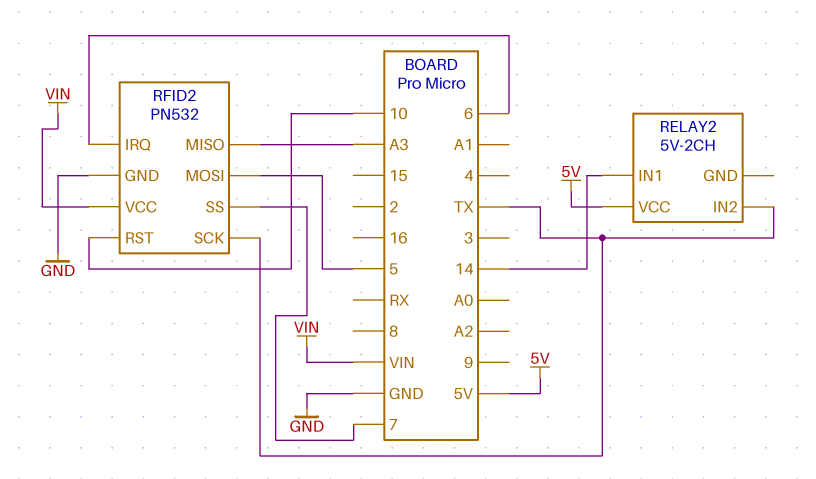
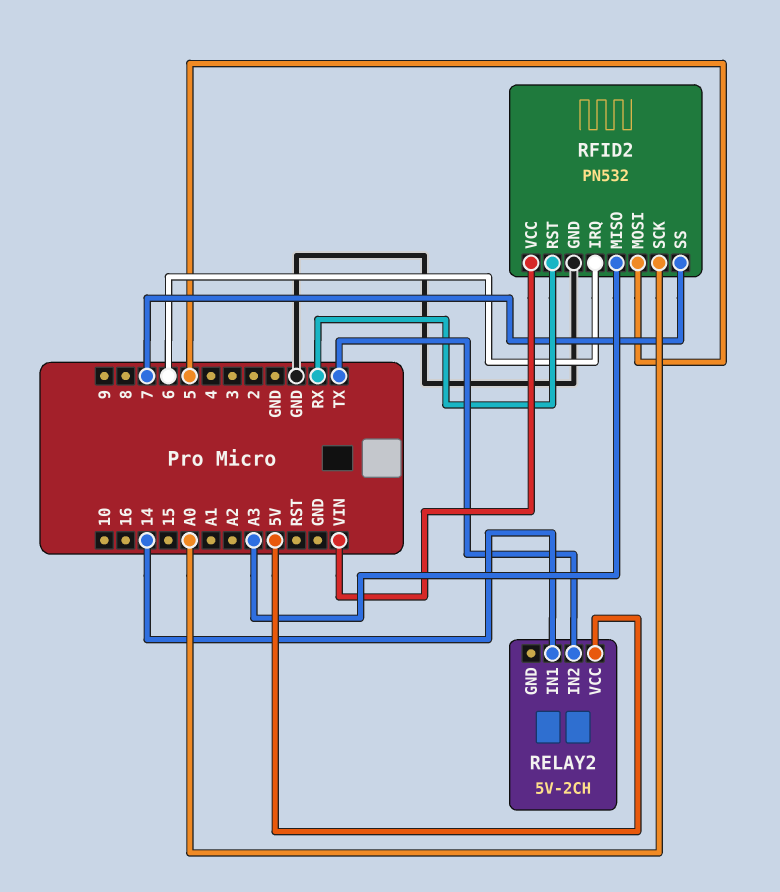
RFID2 pin RST: 10 -> RX
RFID2 pin SCK: TX -> A0

